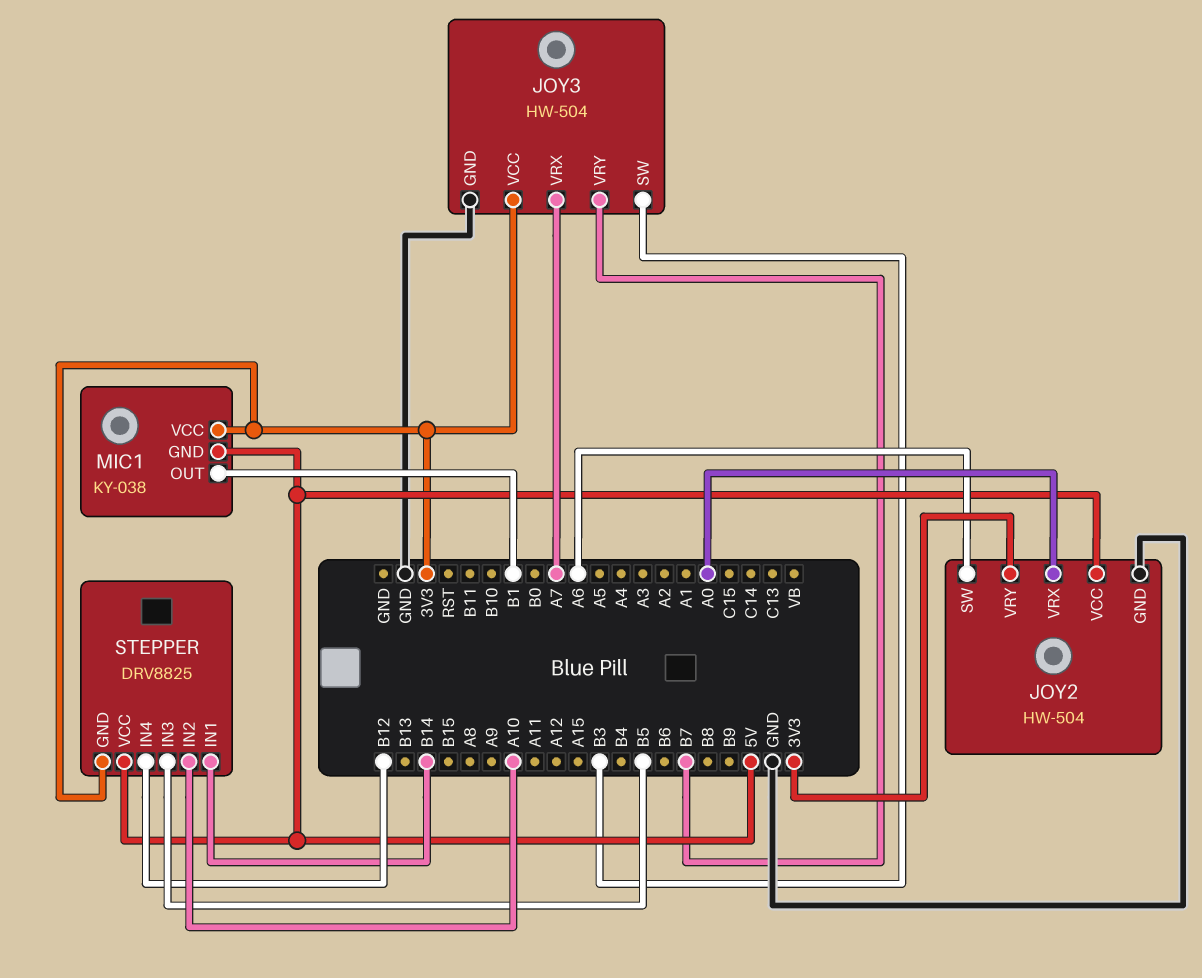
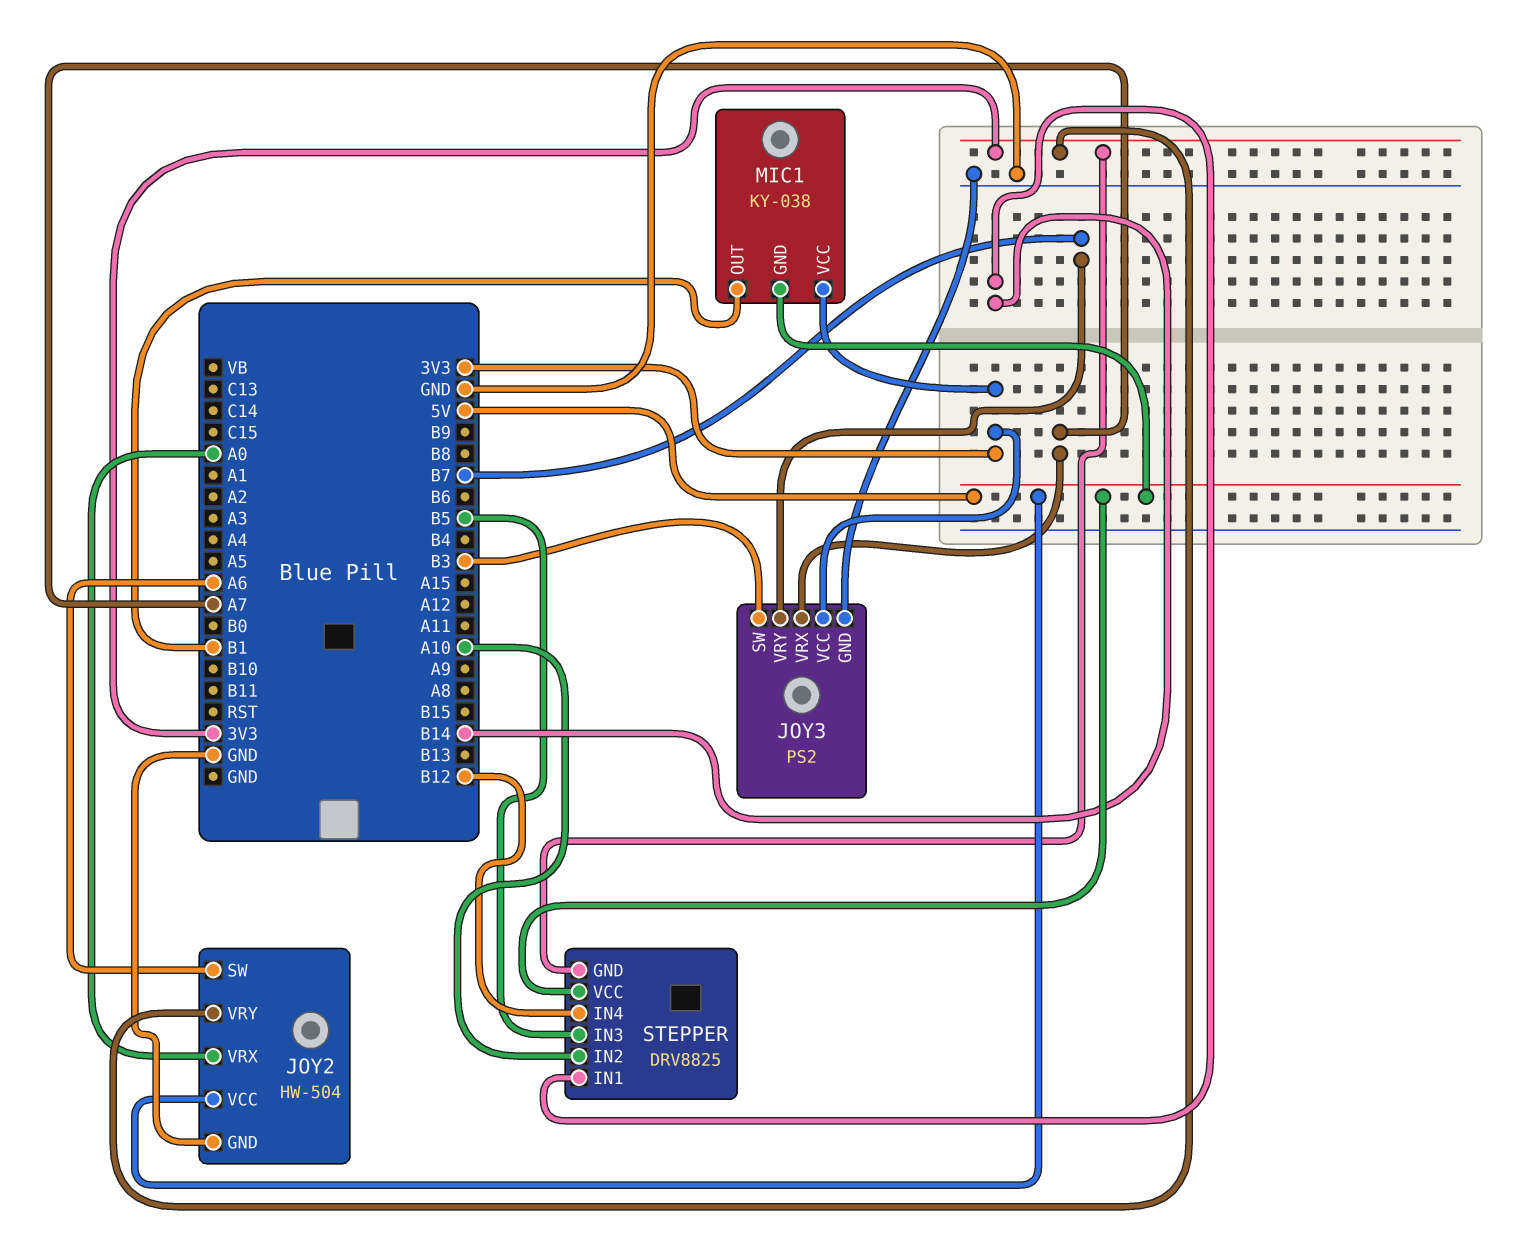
JOY3: HW-504 -> PS2

